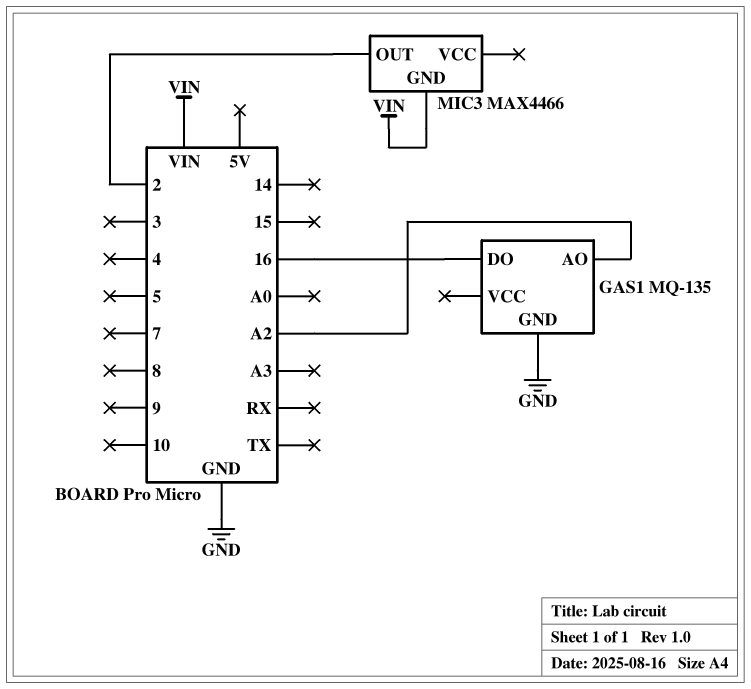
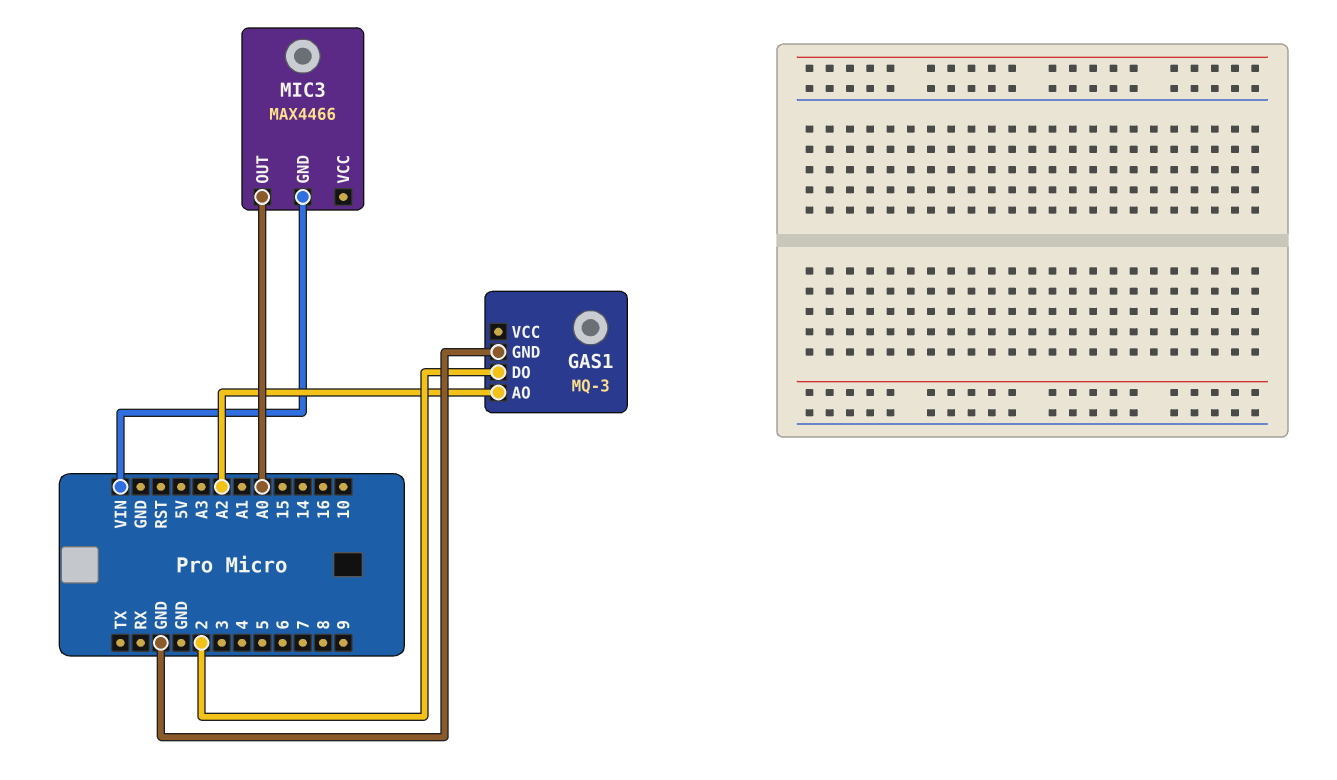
GAS1: MQ-135 -> MQ-3
GAS1 pin DO: 16 -> 2
MIC3 pin OUT: 2 -> A0

